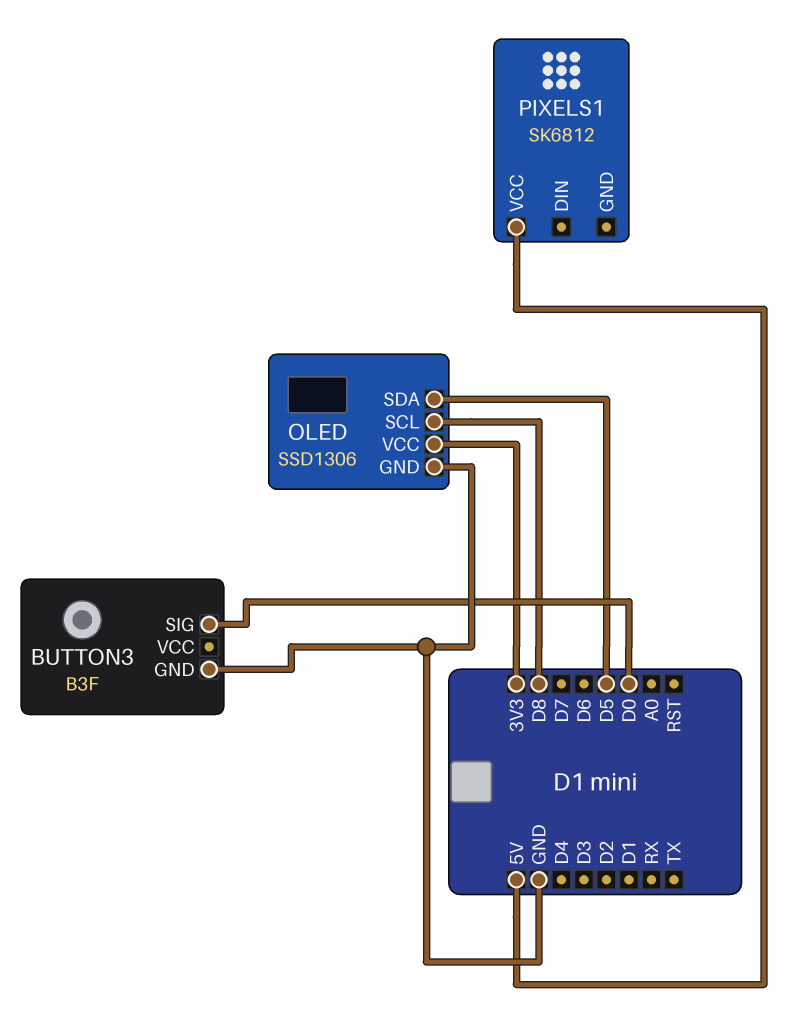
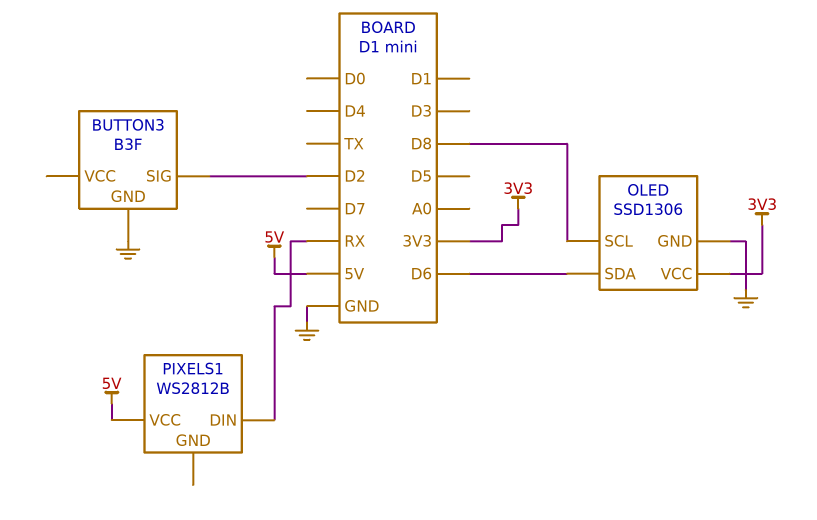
BUTTON3 pin SIG: D0 -> D2
OLED pin SDA: D5 -> D6
PIXELS1: SK6812 -> WS2812B
PIXELS1 pin DIN: none -> RX

